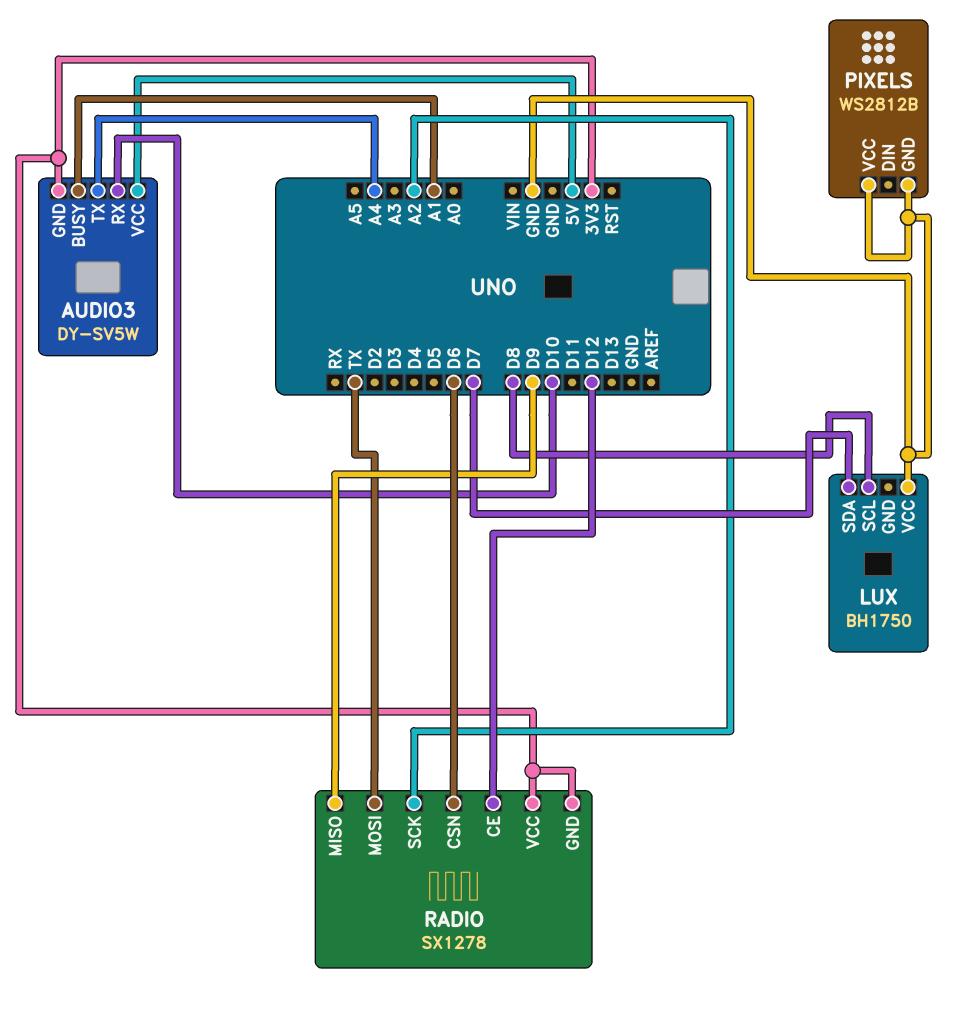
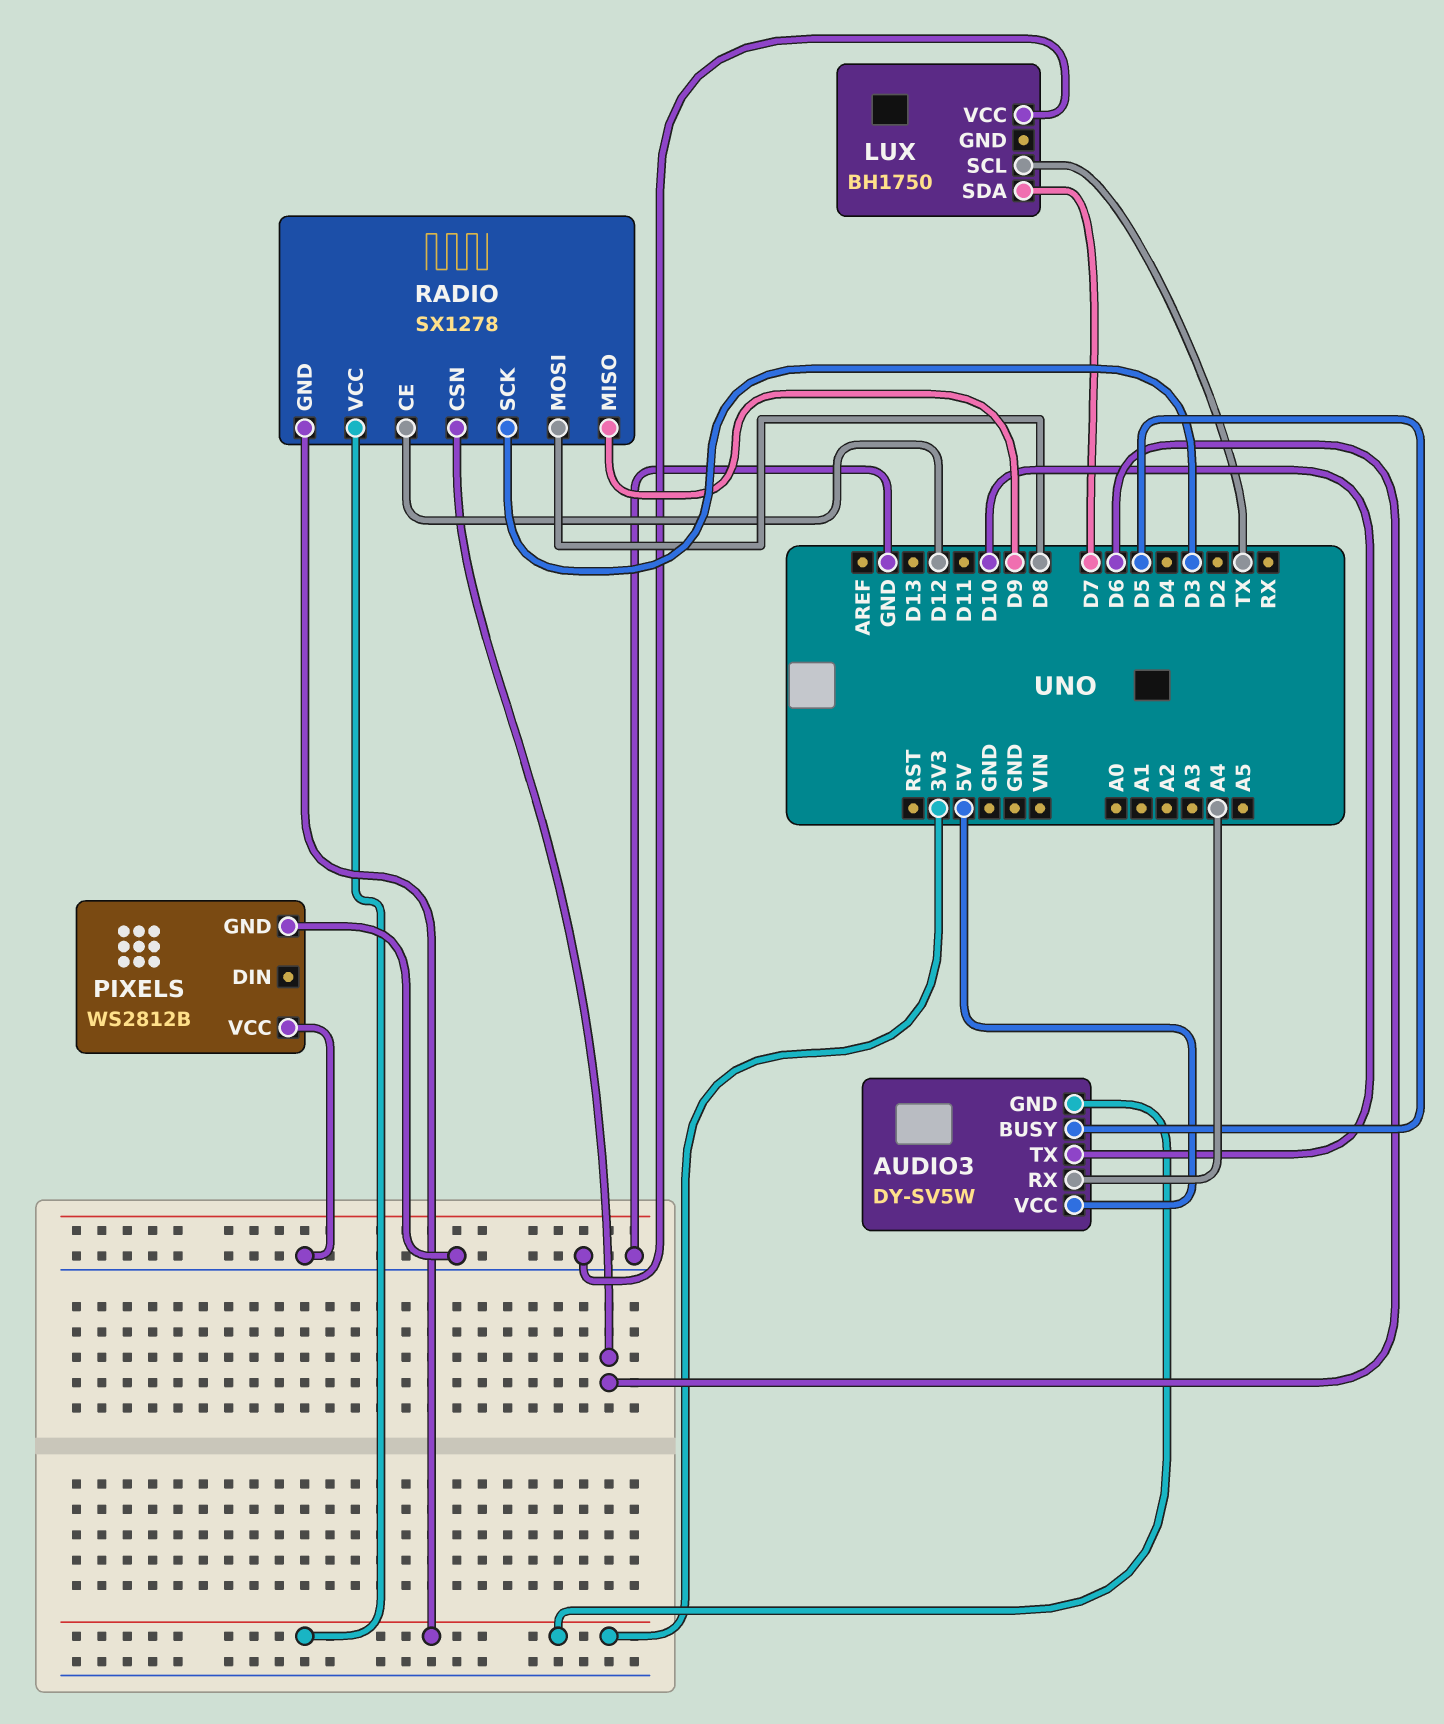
AUDIO3 pin BUSY: A1 -> D5
AUDIO3 pin RX: D10 -> A4
AUDIO3 pin TX: A4 -> D10
LUX pin SCL: D8 -> TX
RADIO pin MOSI: TX -> D8
RADIO pin SCK: A2 -> D3

